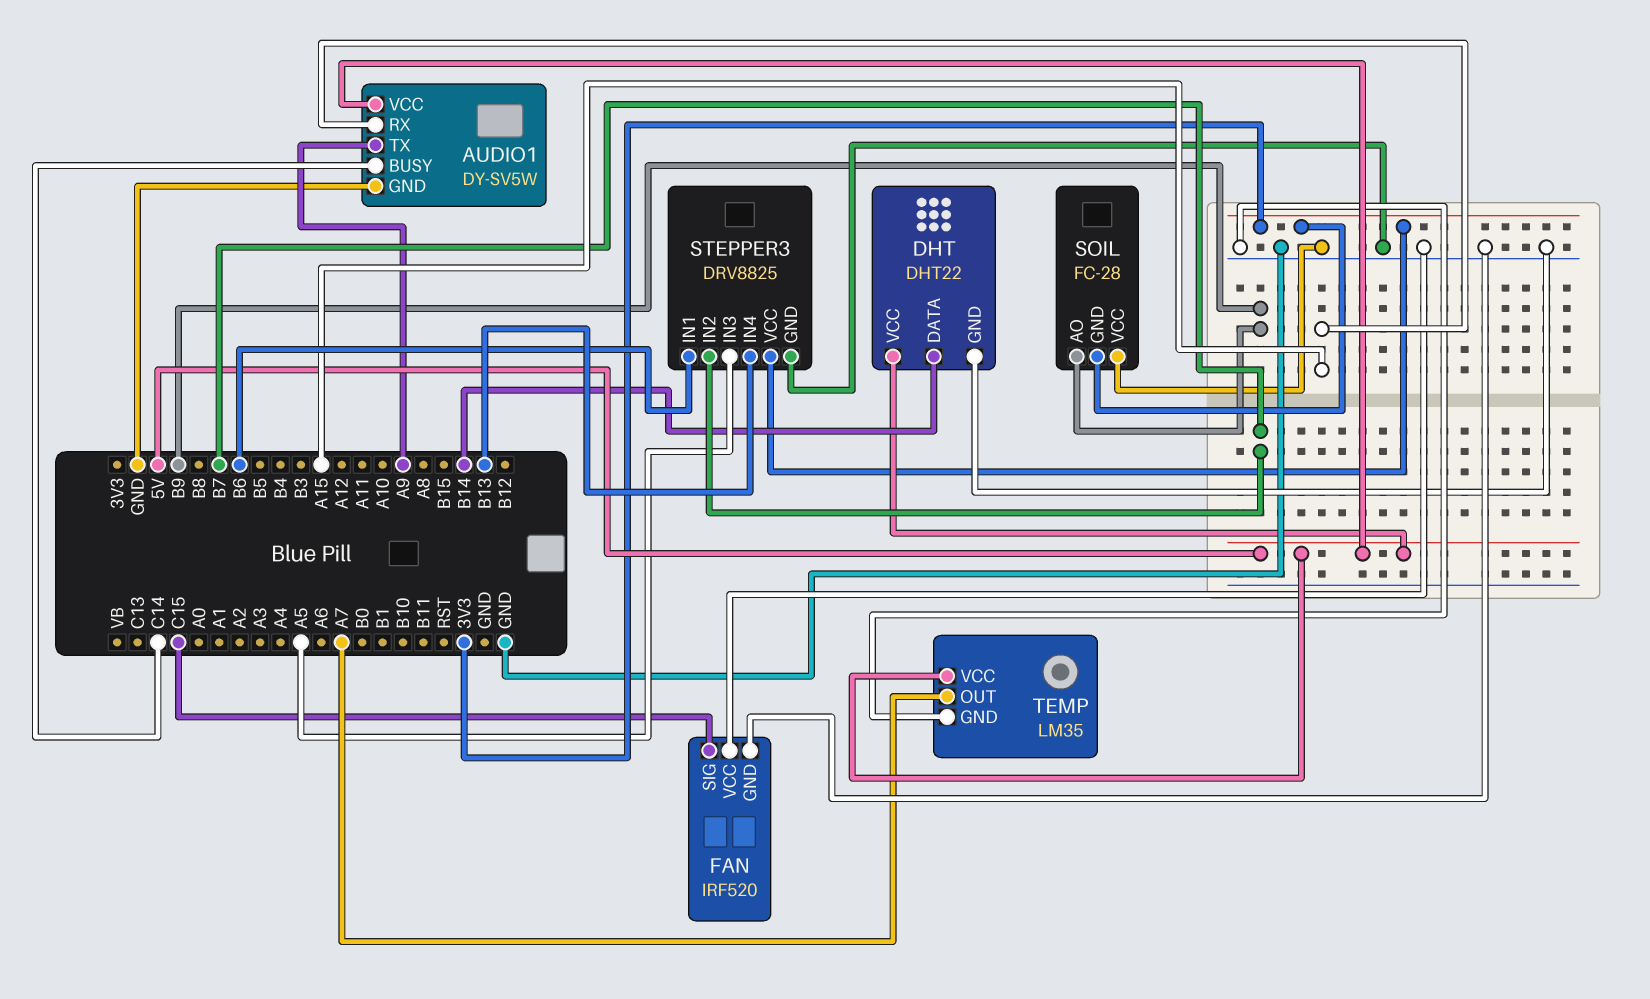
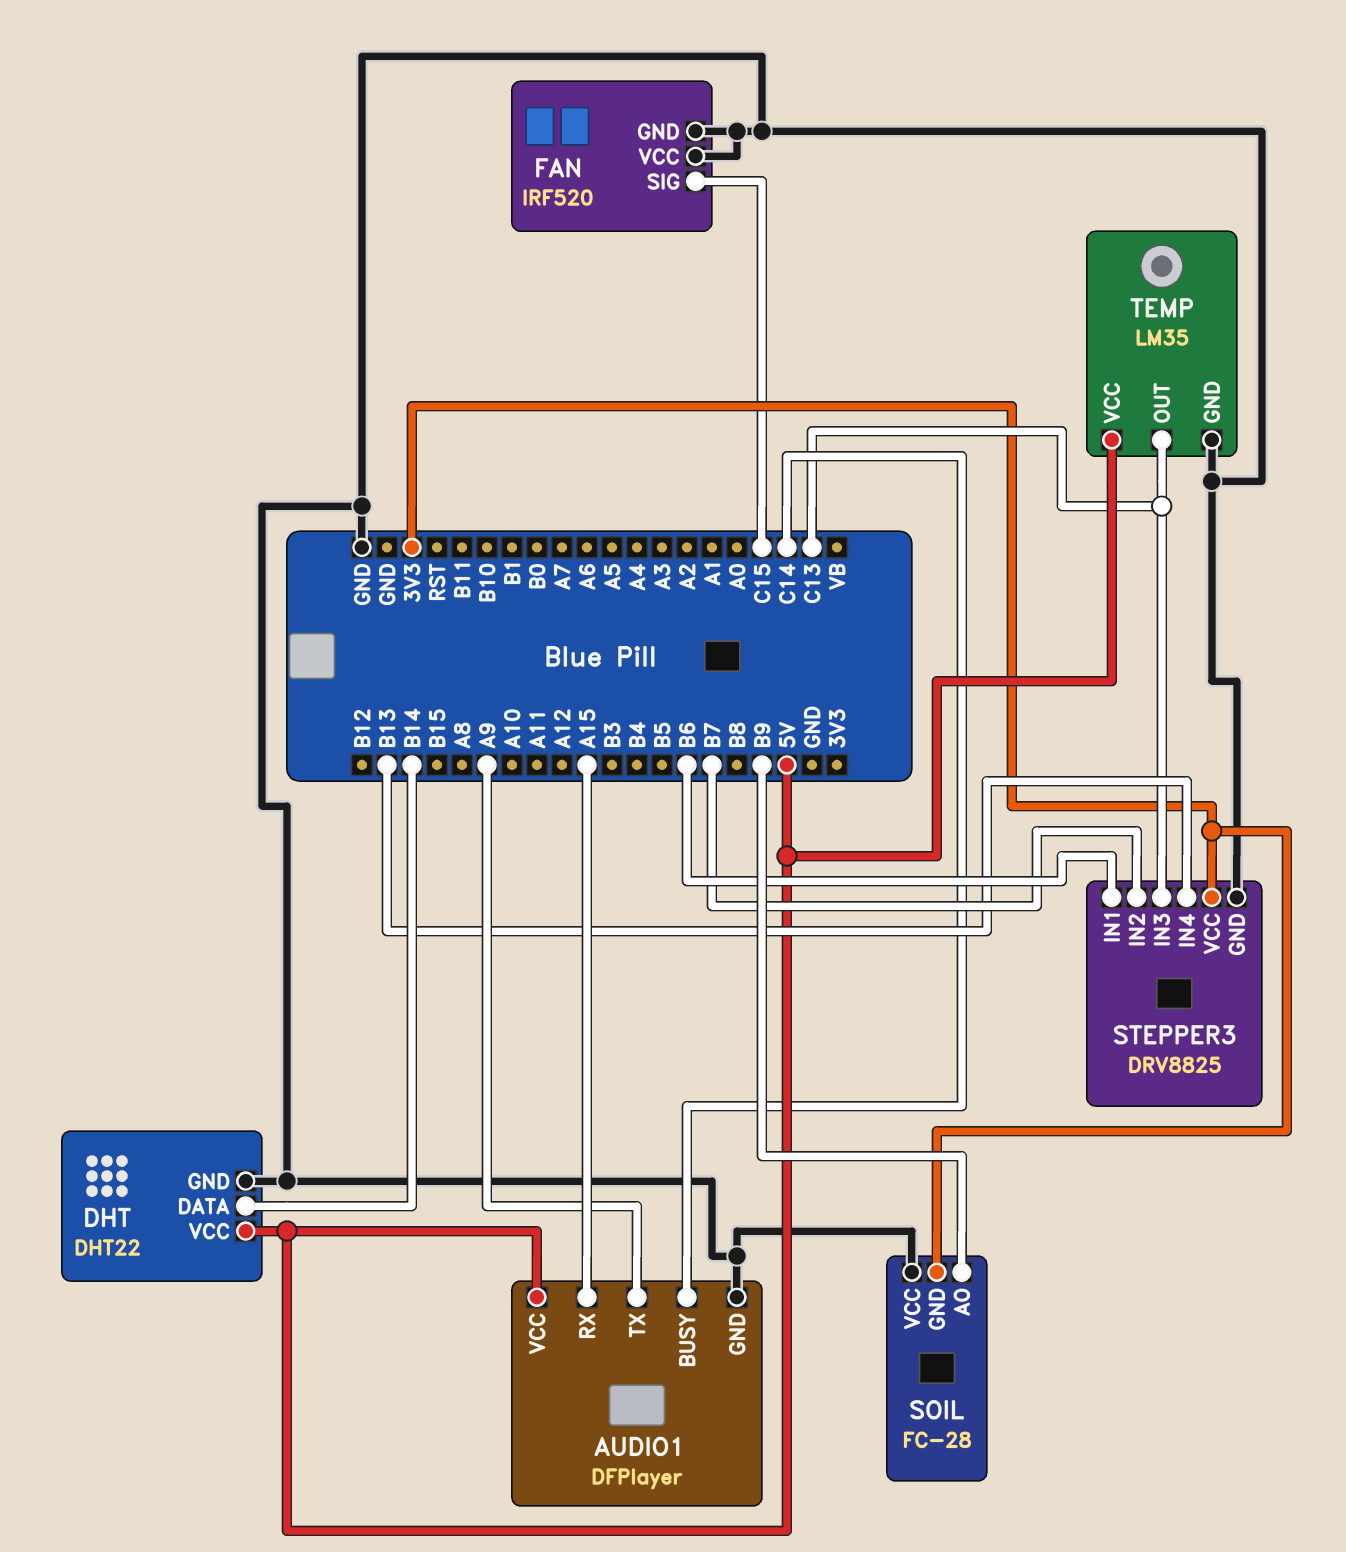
AUDIO1: DY-SV5W -> DFPlayer
STEPPER3 pin IN3: A5 -> C13
TEMP pin OUT: A7 -> C13

